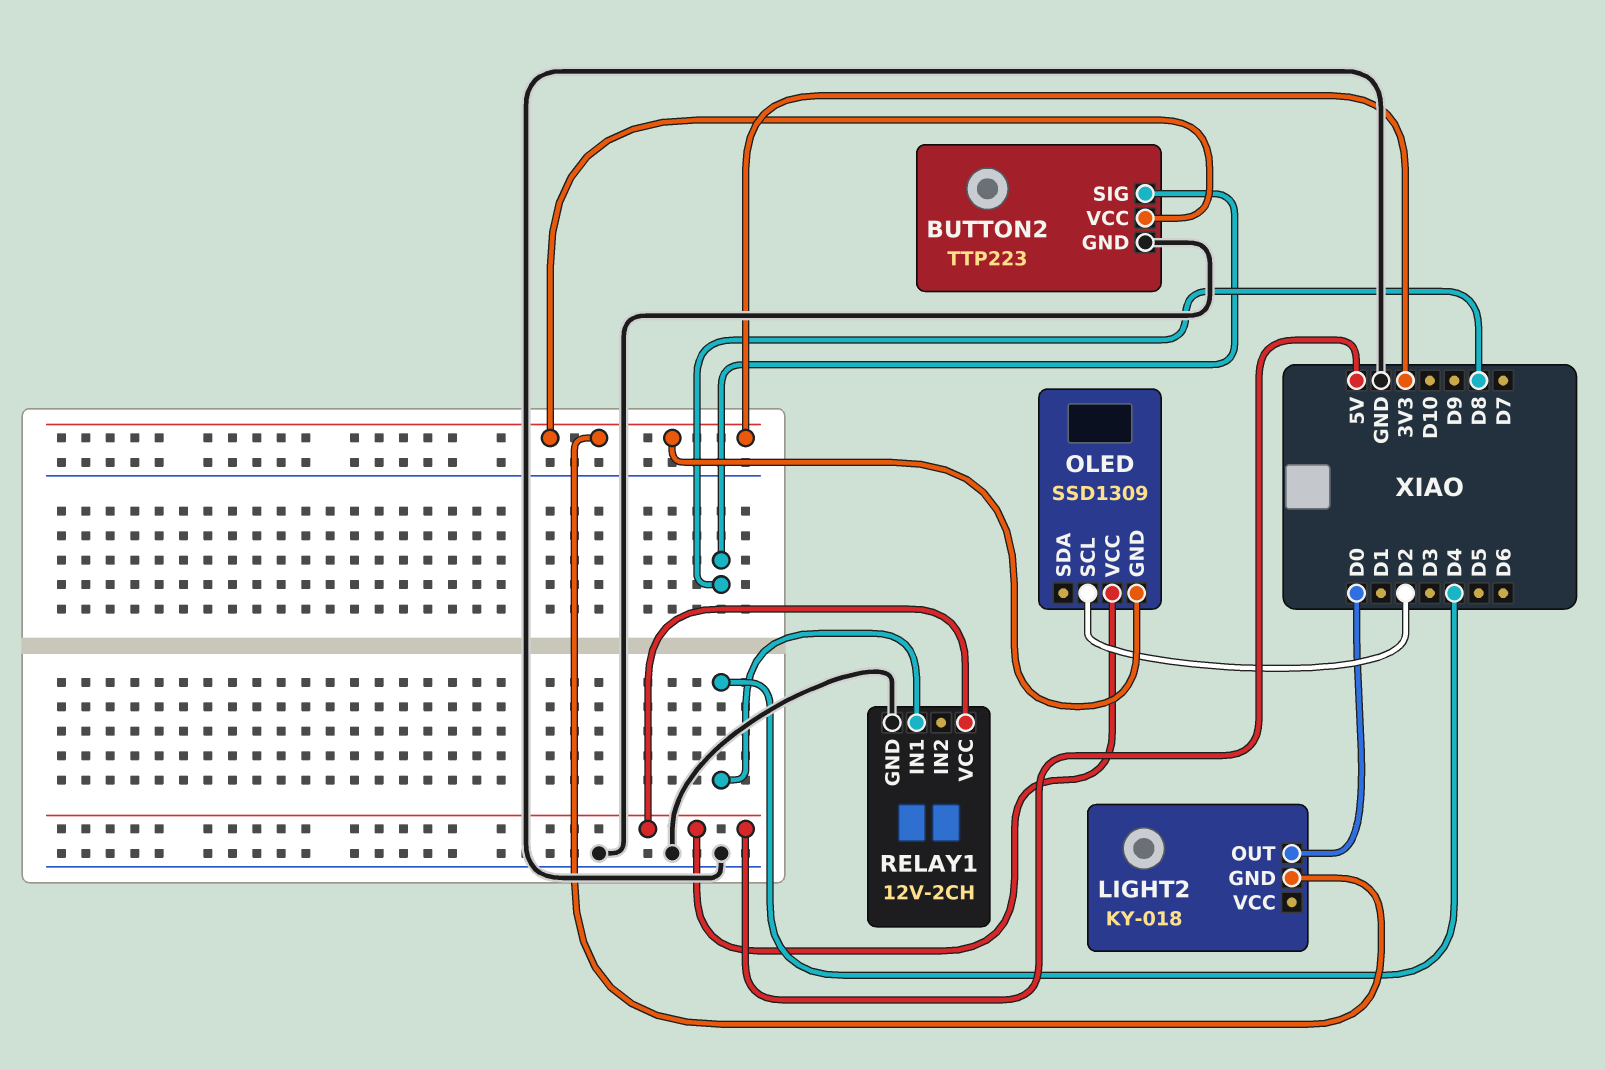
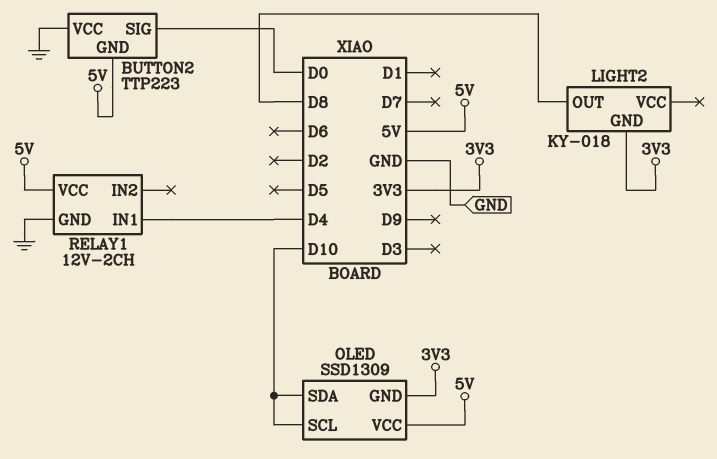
BUTTON2 pin GND: GND -> 5V
BUTTON2 pin SIG: D8 -> D0
BUTTON2 pin VCC: 3V3 -> GND
LIGHT2 pin OUT: D0 -> D8
OLED pin SCL: D2 -> D10
OLED pin SDA: none -> D10

